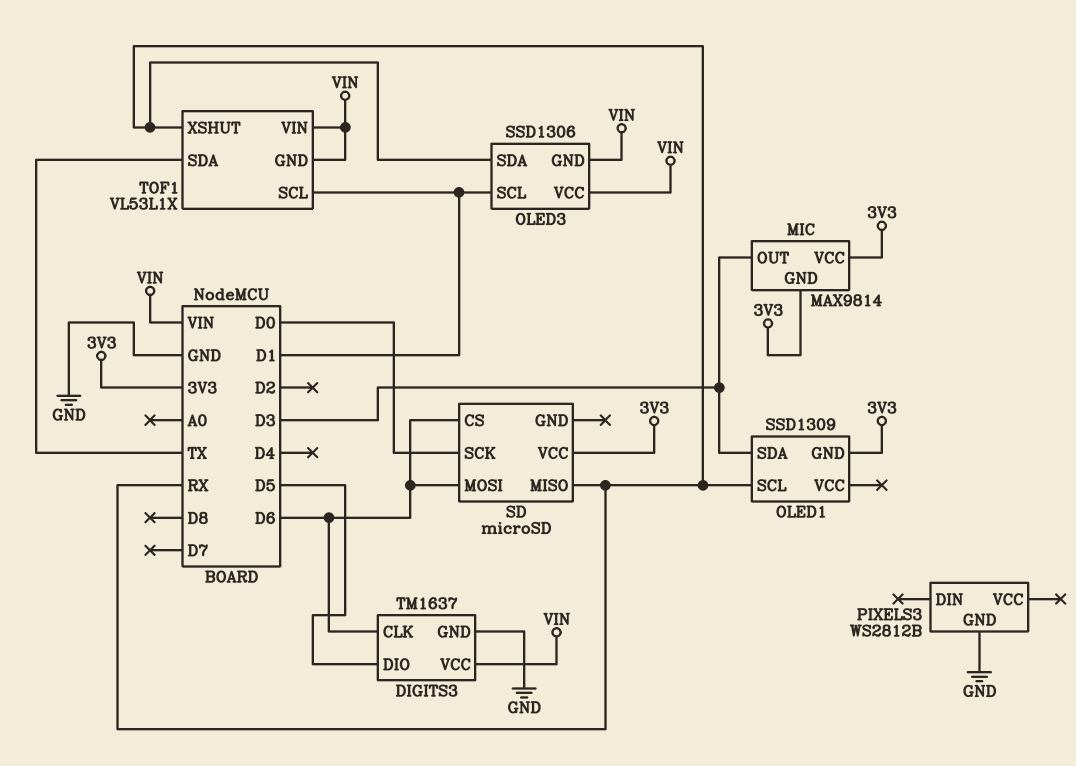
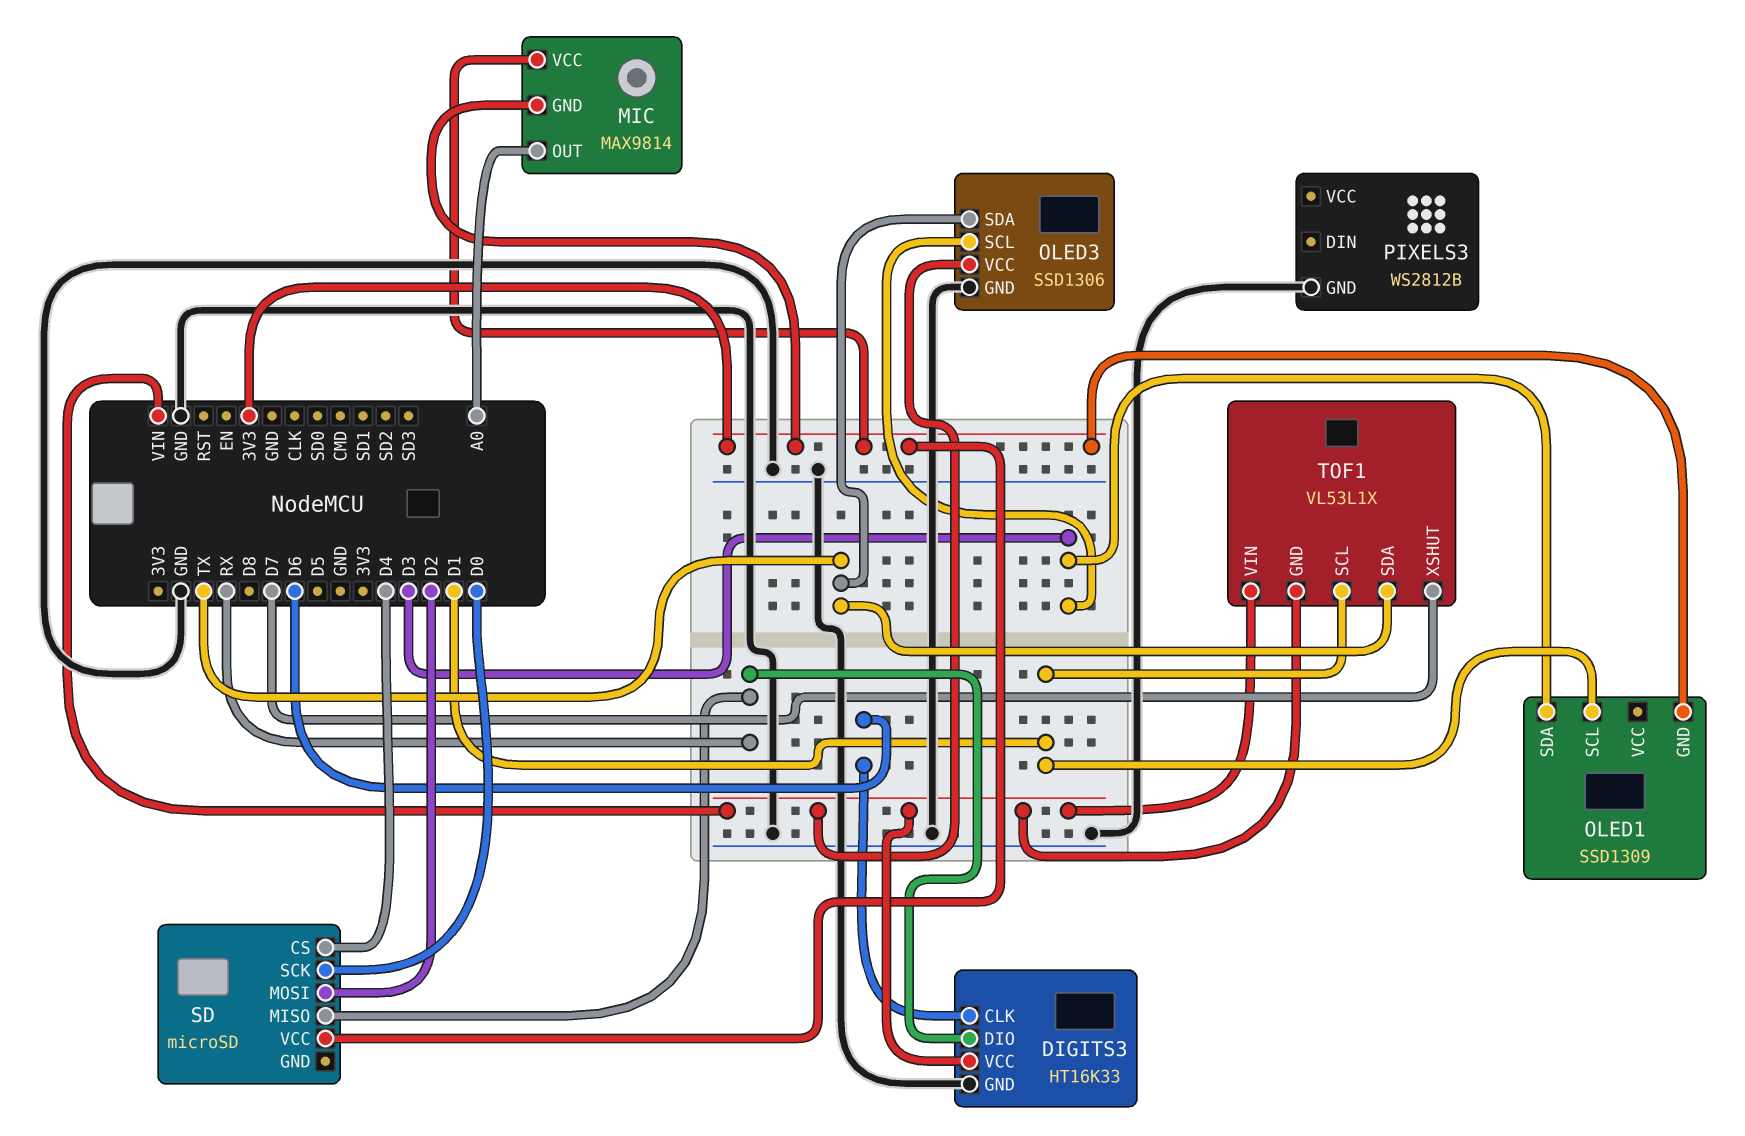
DIGITS3: TM1637 -> HT16K33
DIGITS3 pin DIO: D5 -> RX
MIC pin OUT: D3 -> A0
OLED1 pin SCL: RX -> D1
OLED3 pin GND: VIN -> GND
OLED3 pin SCL: D1 -> D3
OLED3 pin SDA: RX -> TX
SD pin CS: D6 -> D4
SD pin MOSI: D6 -> D2
TOF1 pin XSHUT: RX -> D7

